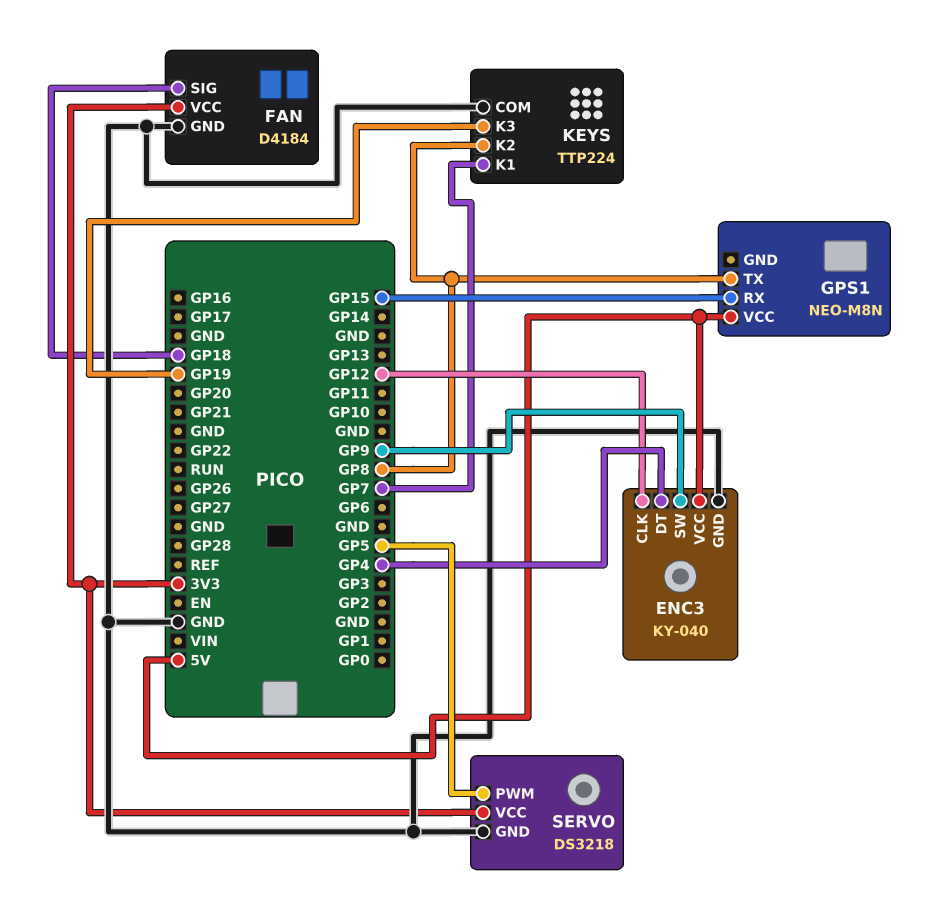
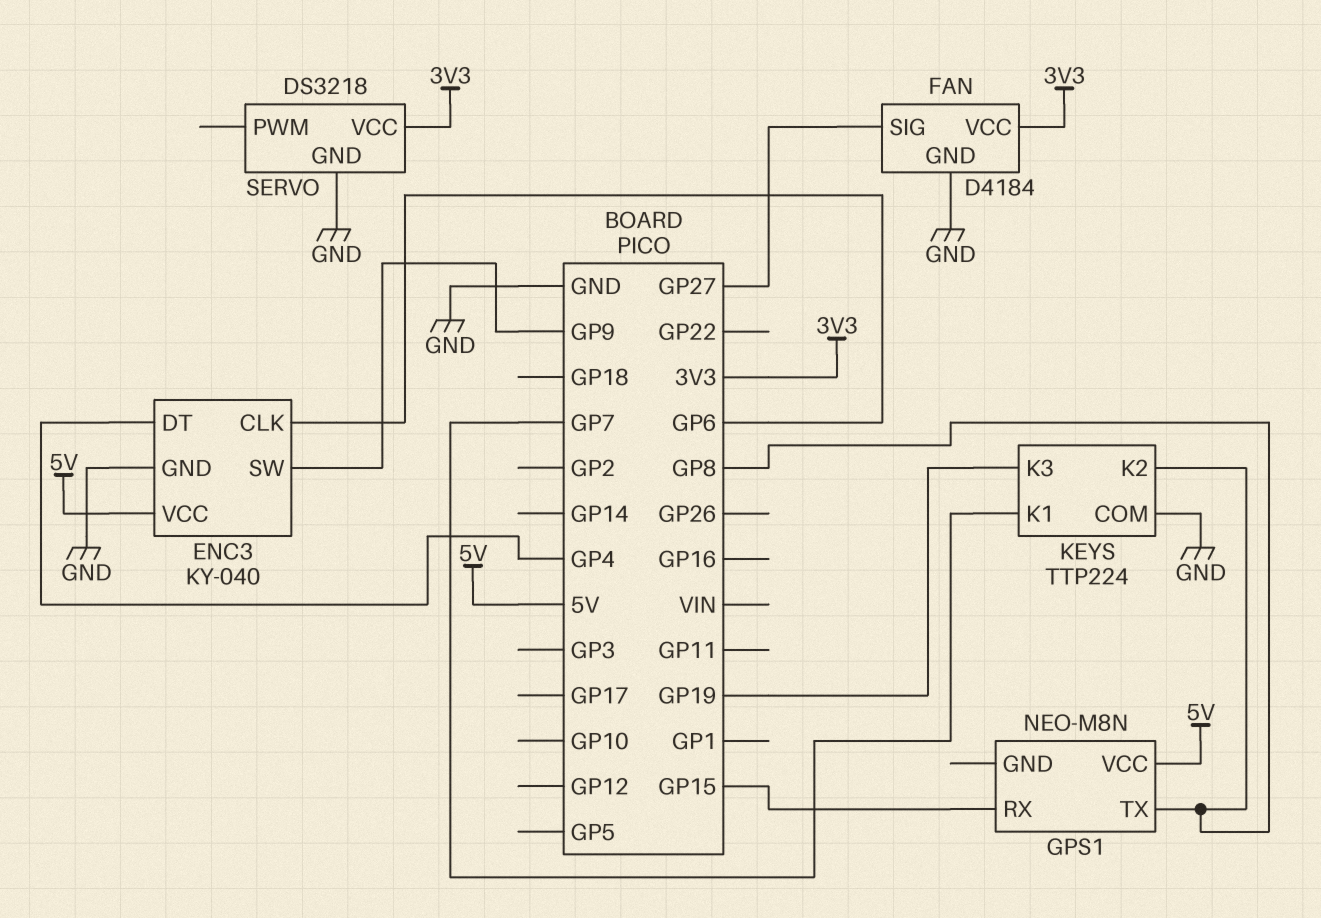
ENC3 pin CLK: GP12 -> GP6
FAN pin SIG: GP18 -> GP27
SERVO pin PWM: GP5 -> none

